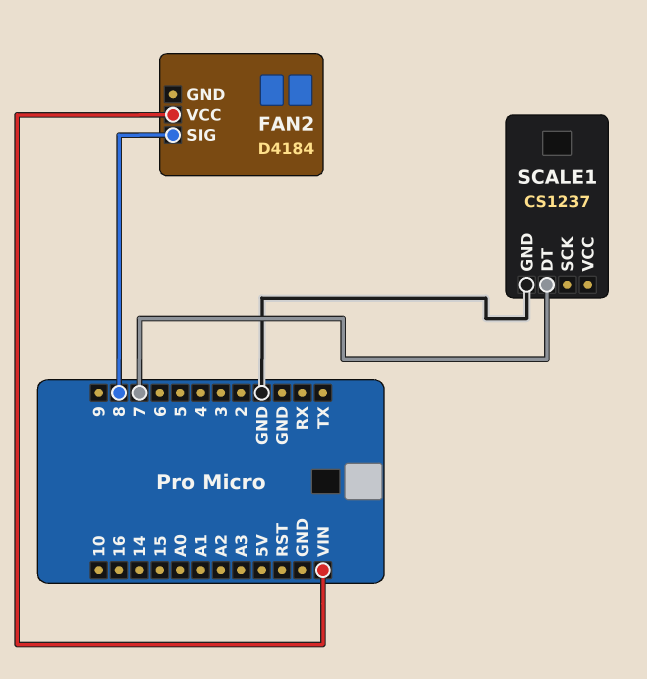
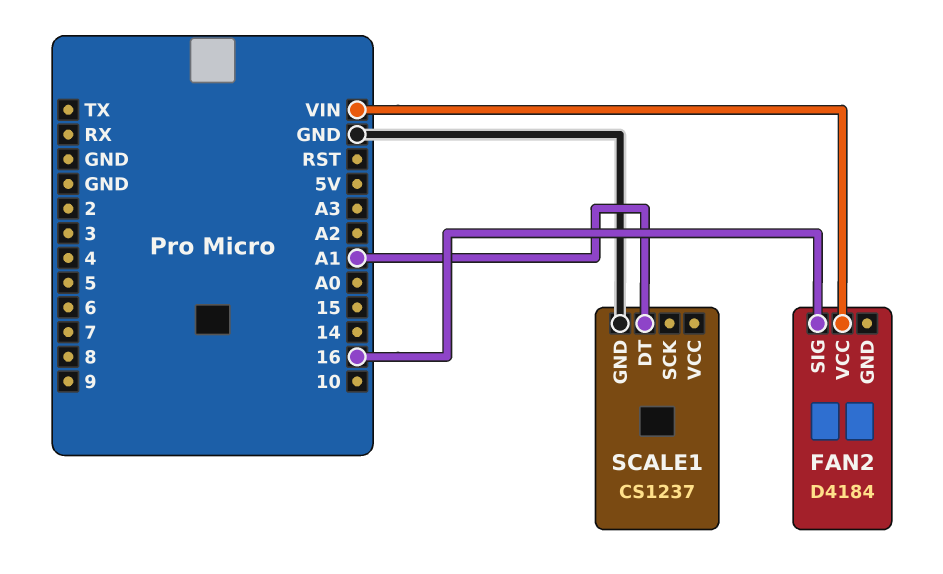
FAN2 pin SIG: 8 -> 16
SCALE1 pin DT: 7 -> A1

